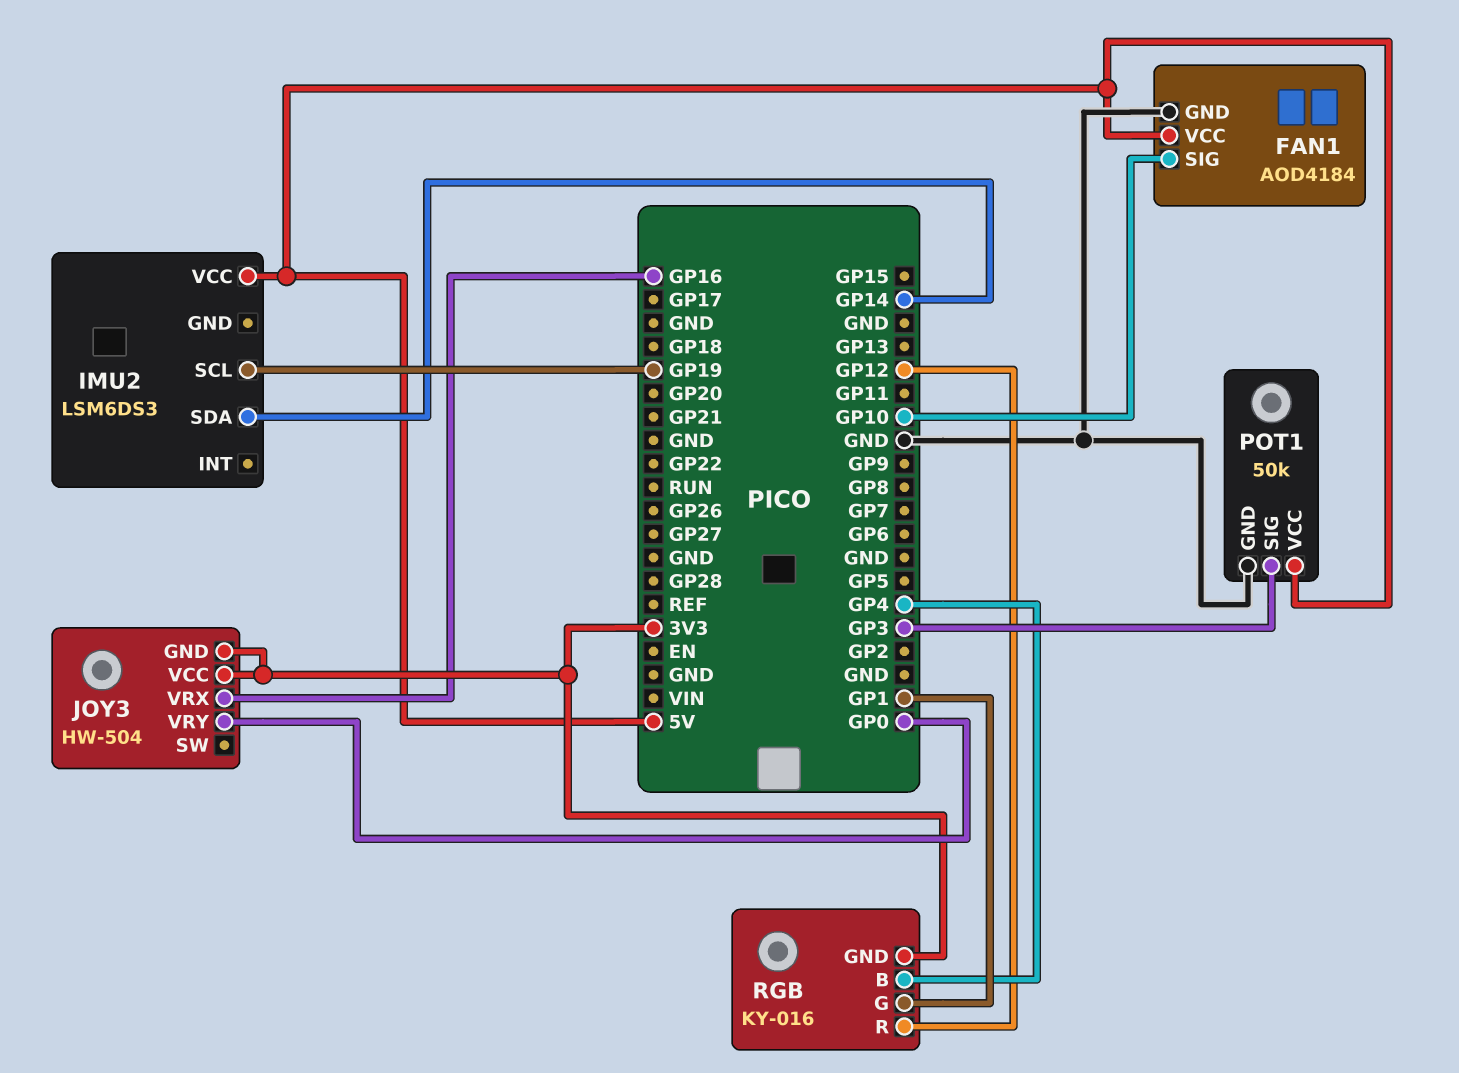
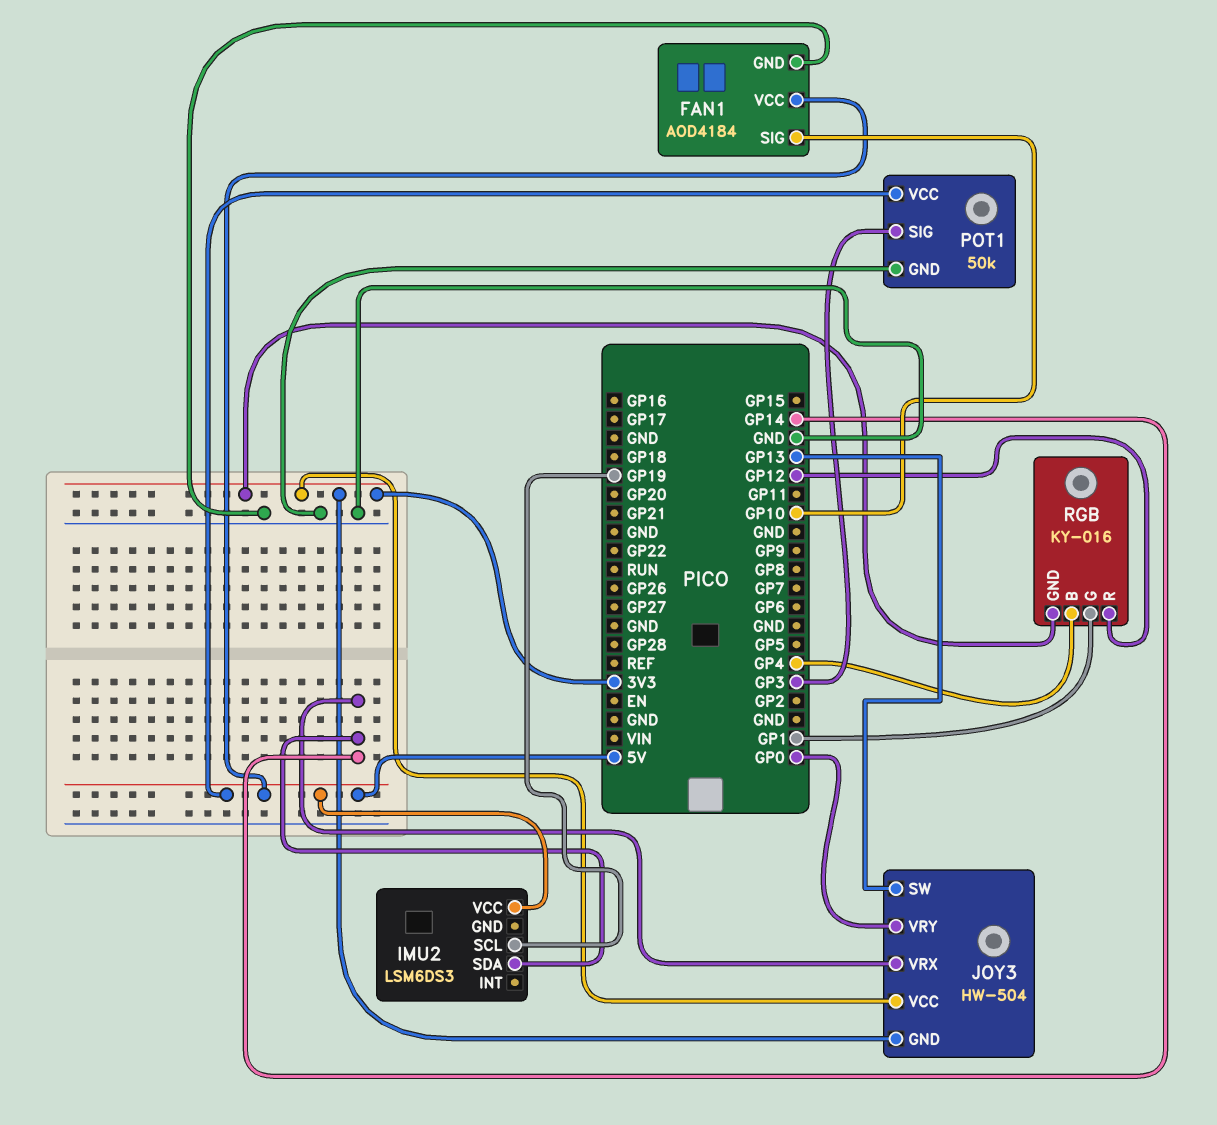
JOY3 pin SW: none -> GP13
JOY3 pin VRX: GP16 -> GP14

